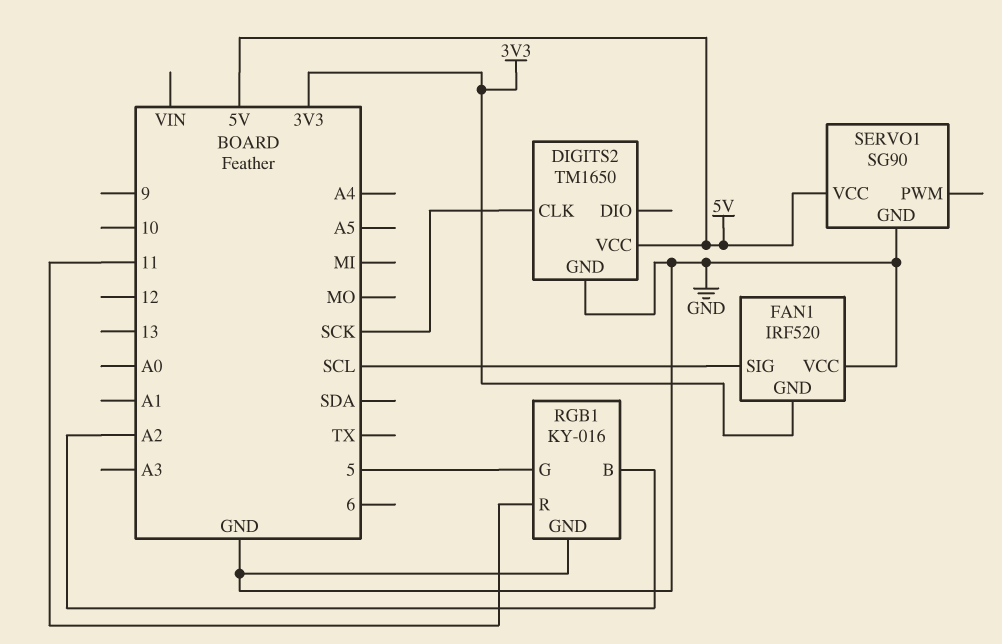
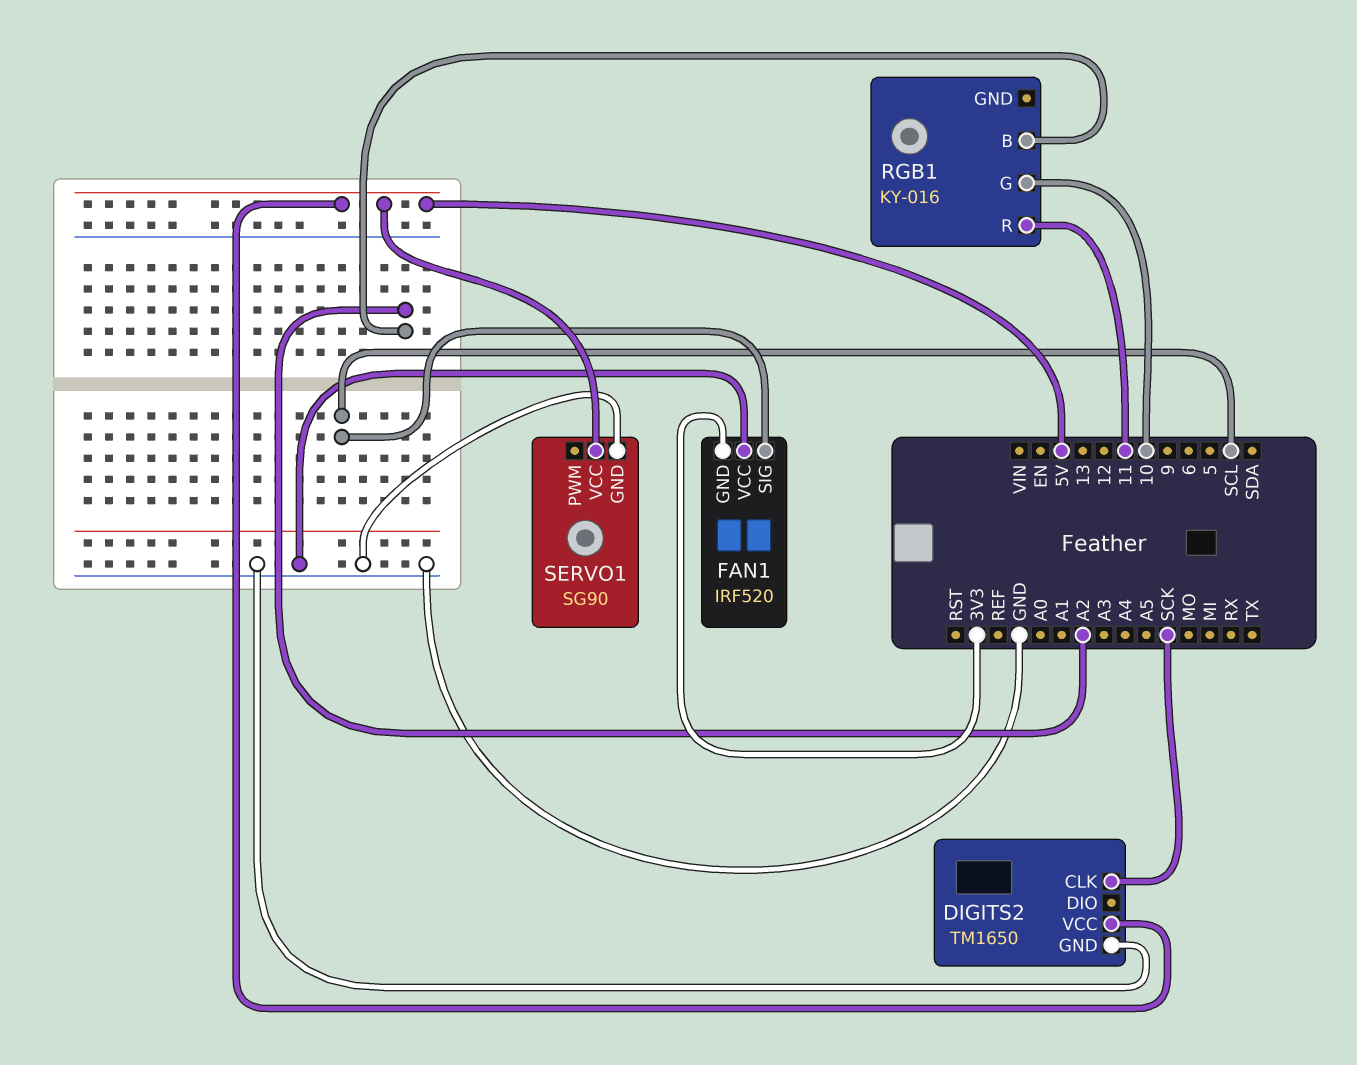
RGB1 pin G: 5 -> 10
RGB1 pin GND: GND -> none

